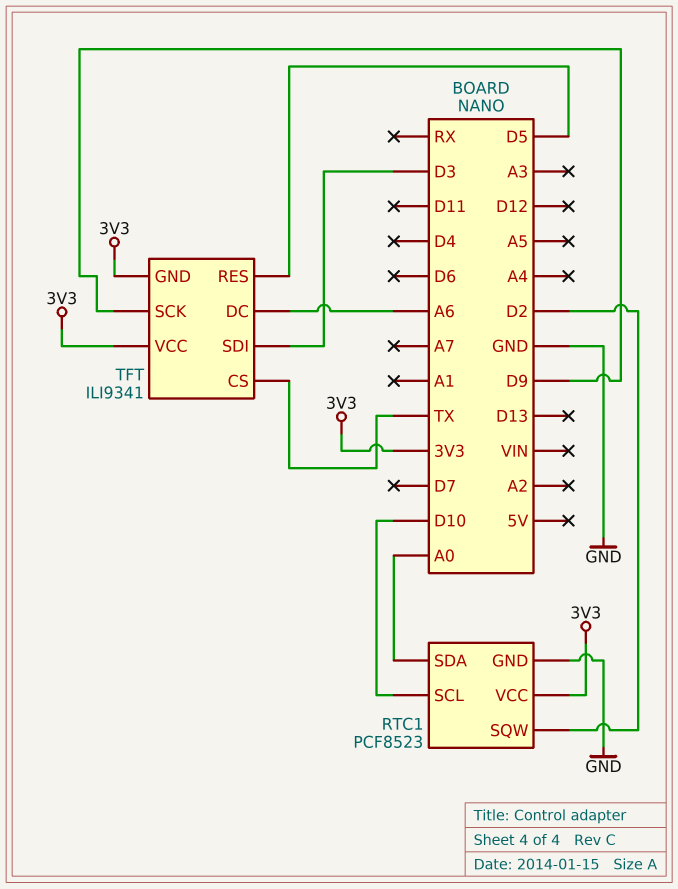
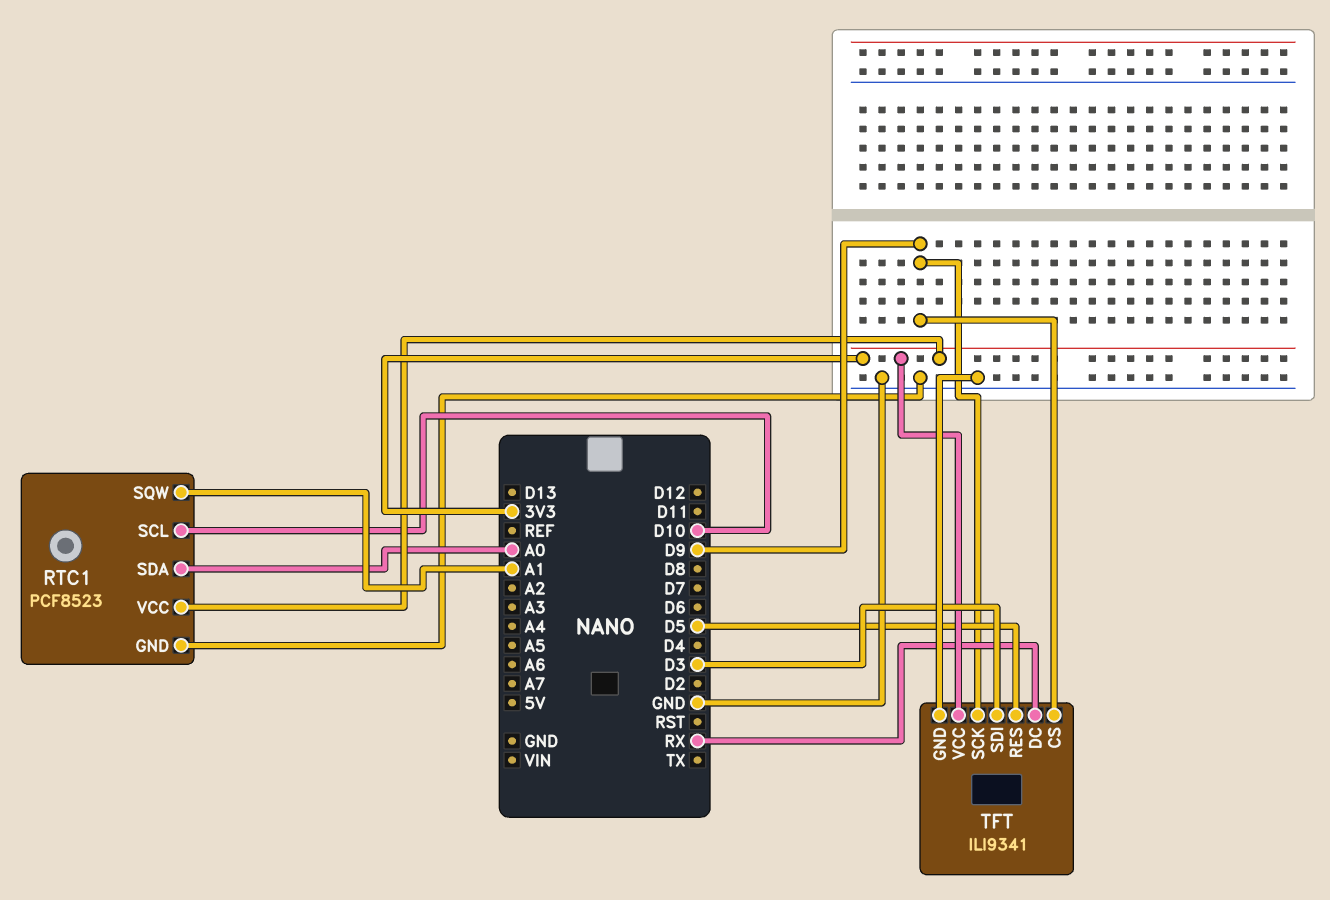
RTC1 pin SQW: D2 -> A1
TFT pin CS: TX -> D9
TFT pin DC: A6 -> RX
TFT pin GND: 3V3 -> GND

